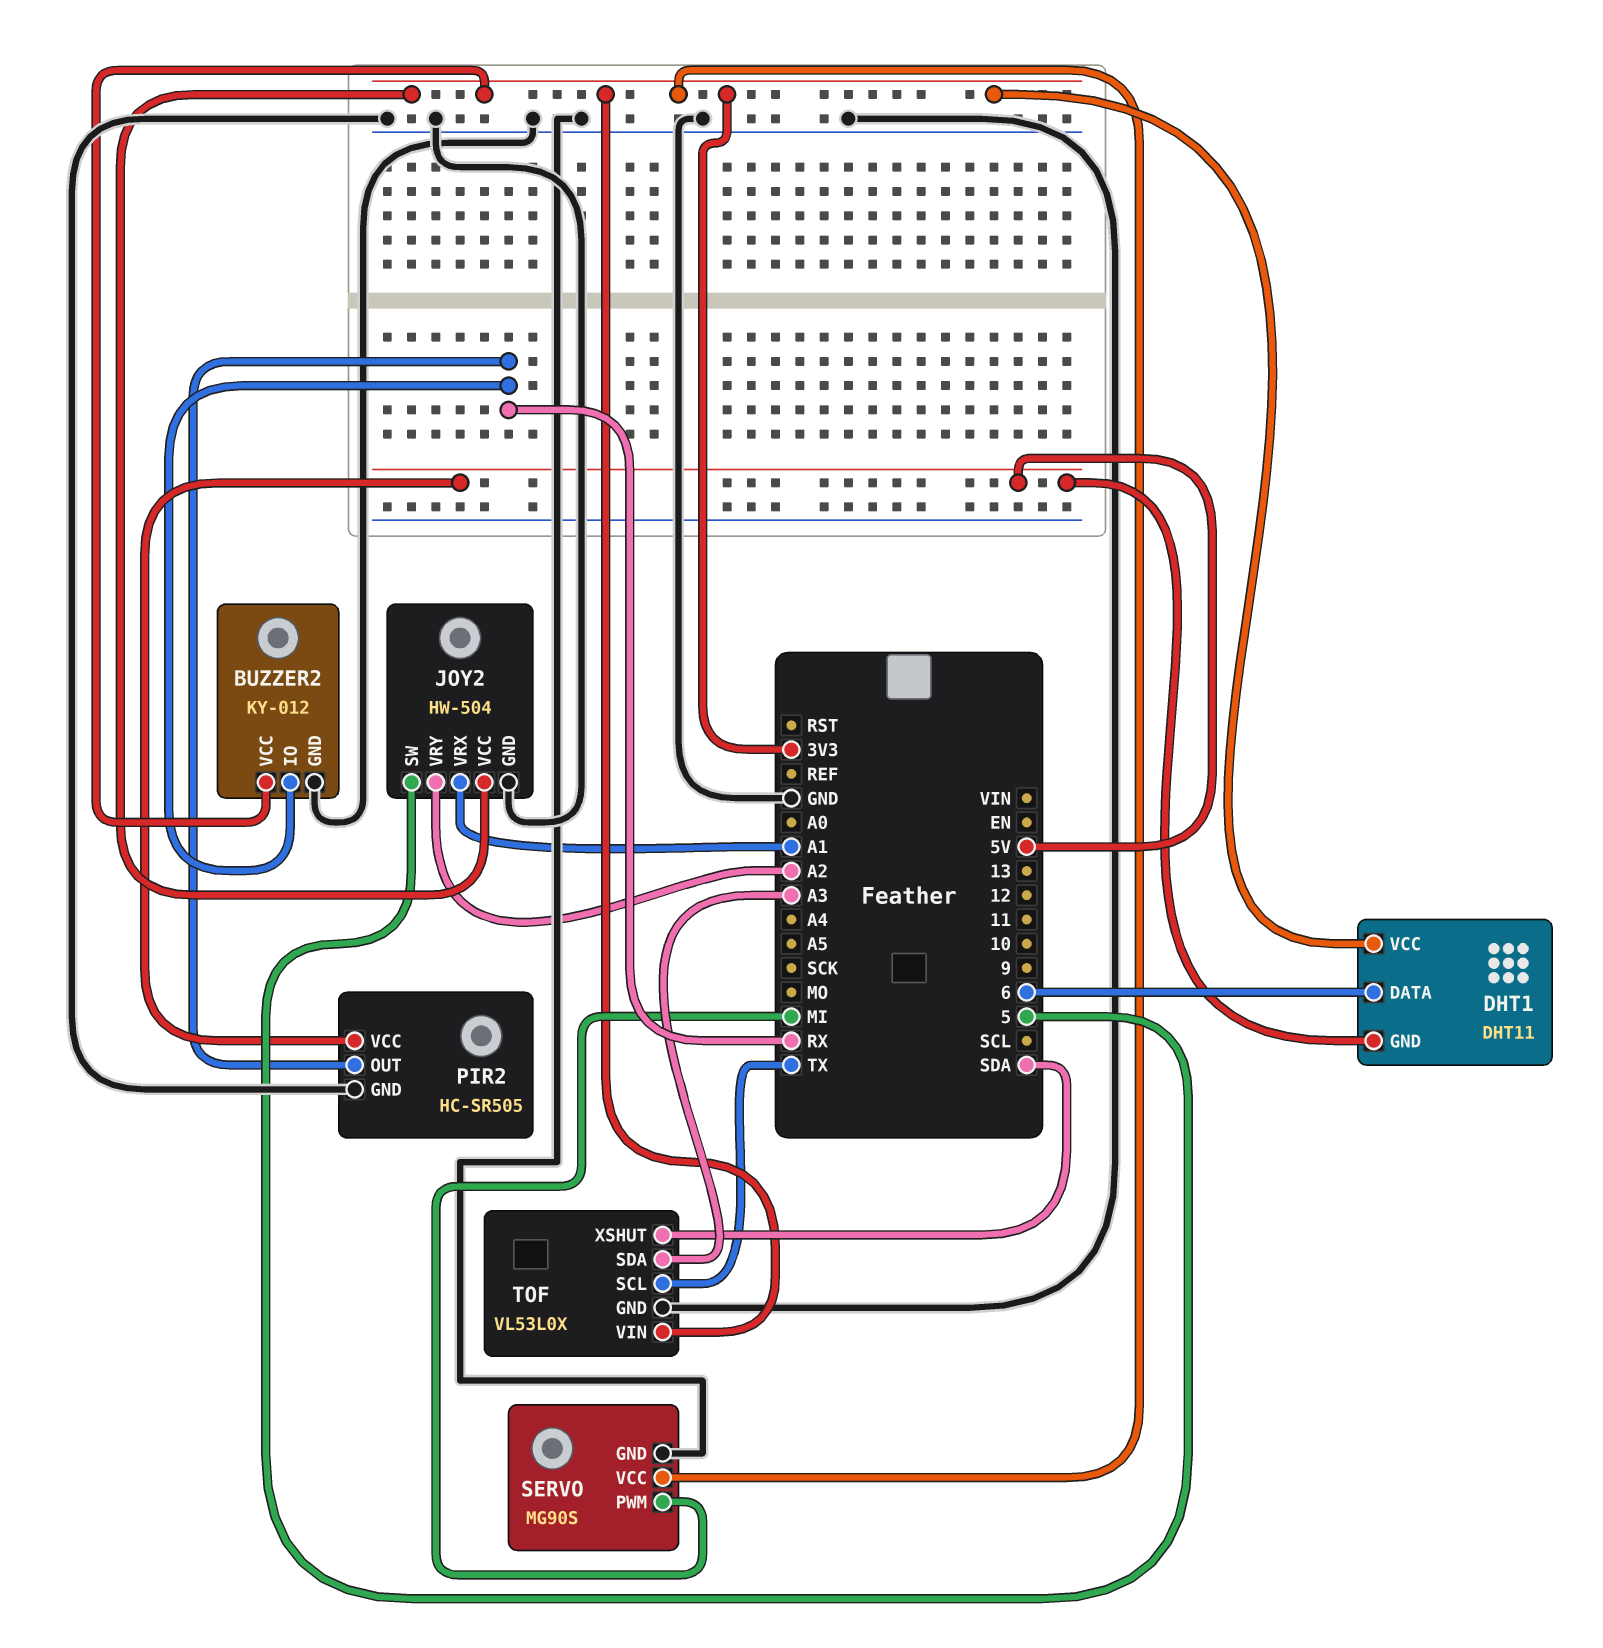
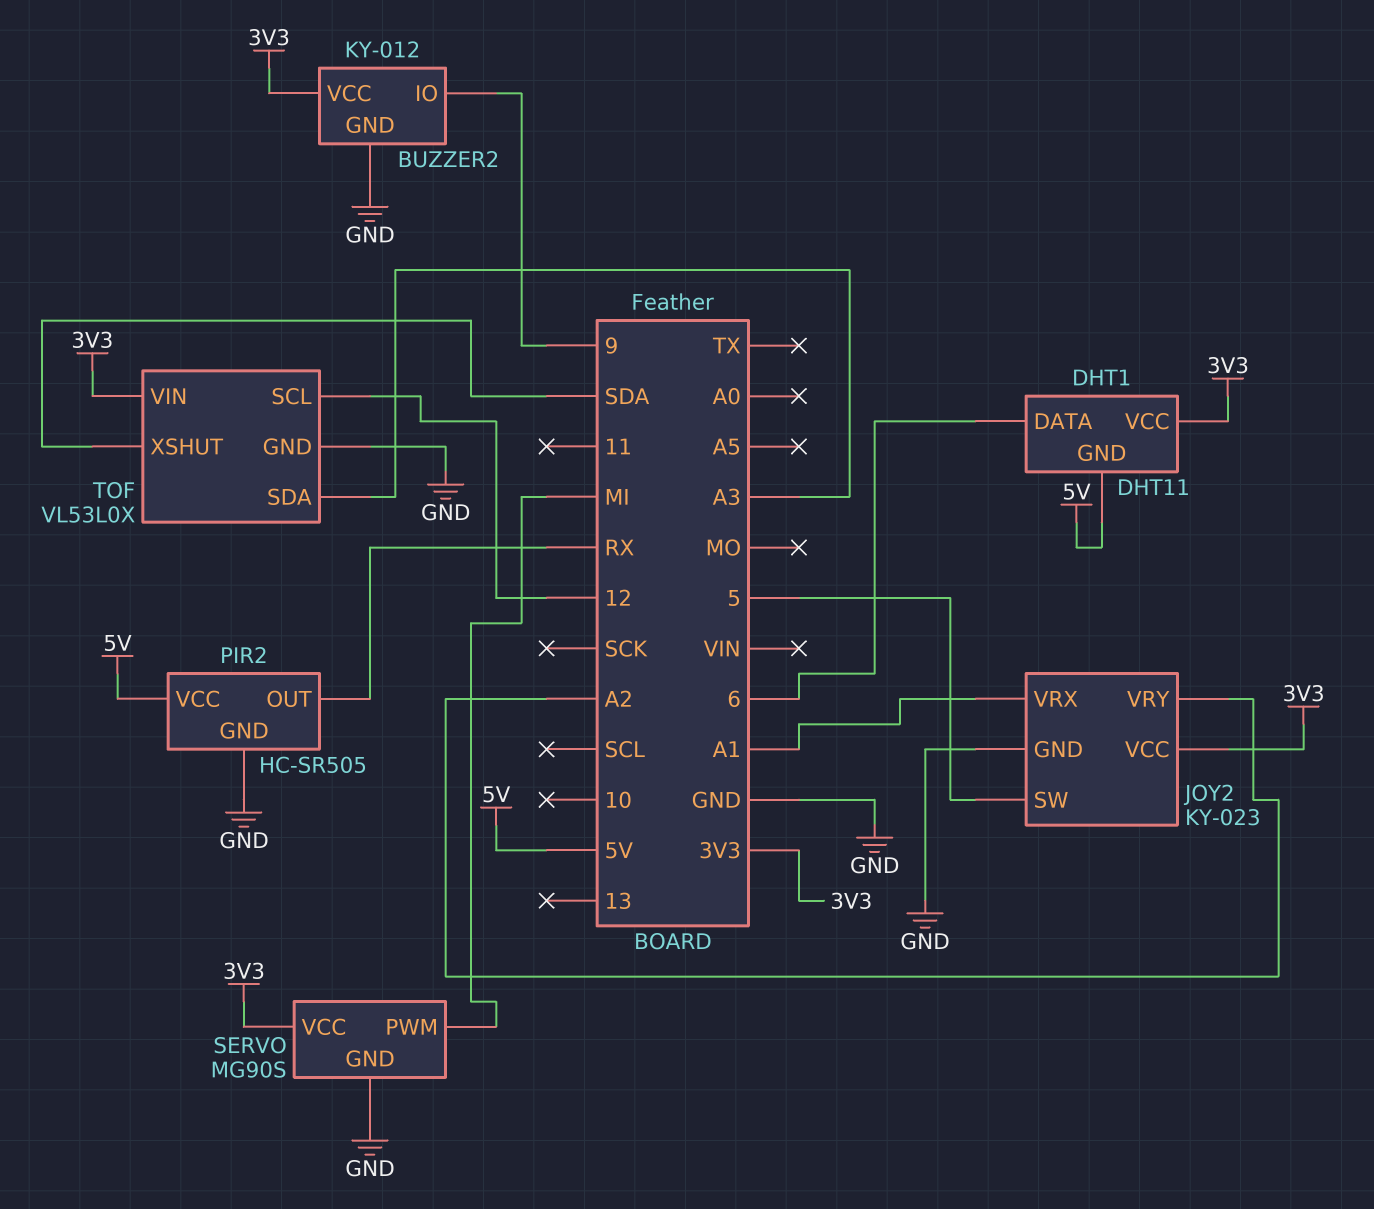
BUZZER2 pin IO: RX -> 9
JOY2: HW-504 -> KY-023
TOF pin SCL: TX -> 12

